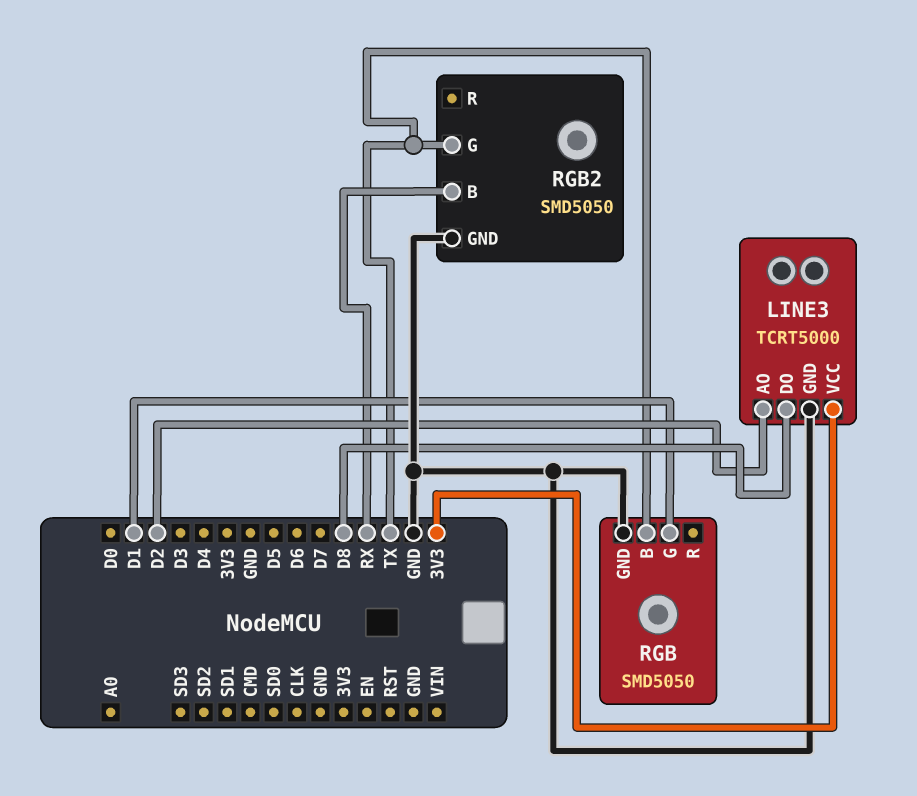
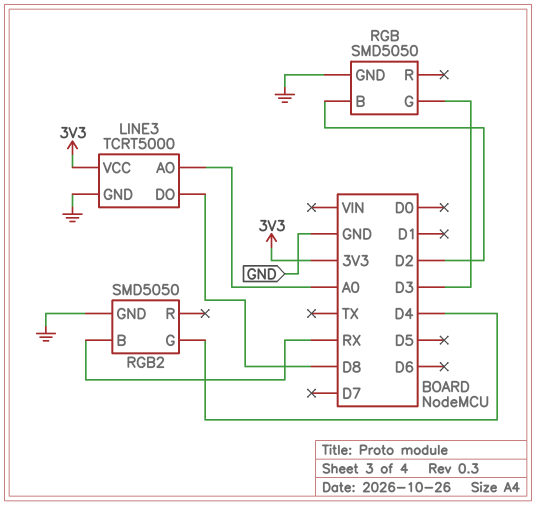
LINE3 pin AO: D2 -> A0
RGB pin B: TX -> D2
RGB pin G: D1 -> D3
RGB2 pin G: TX -> D4

